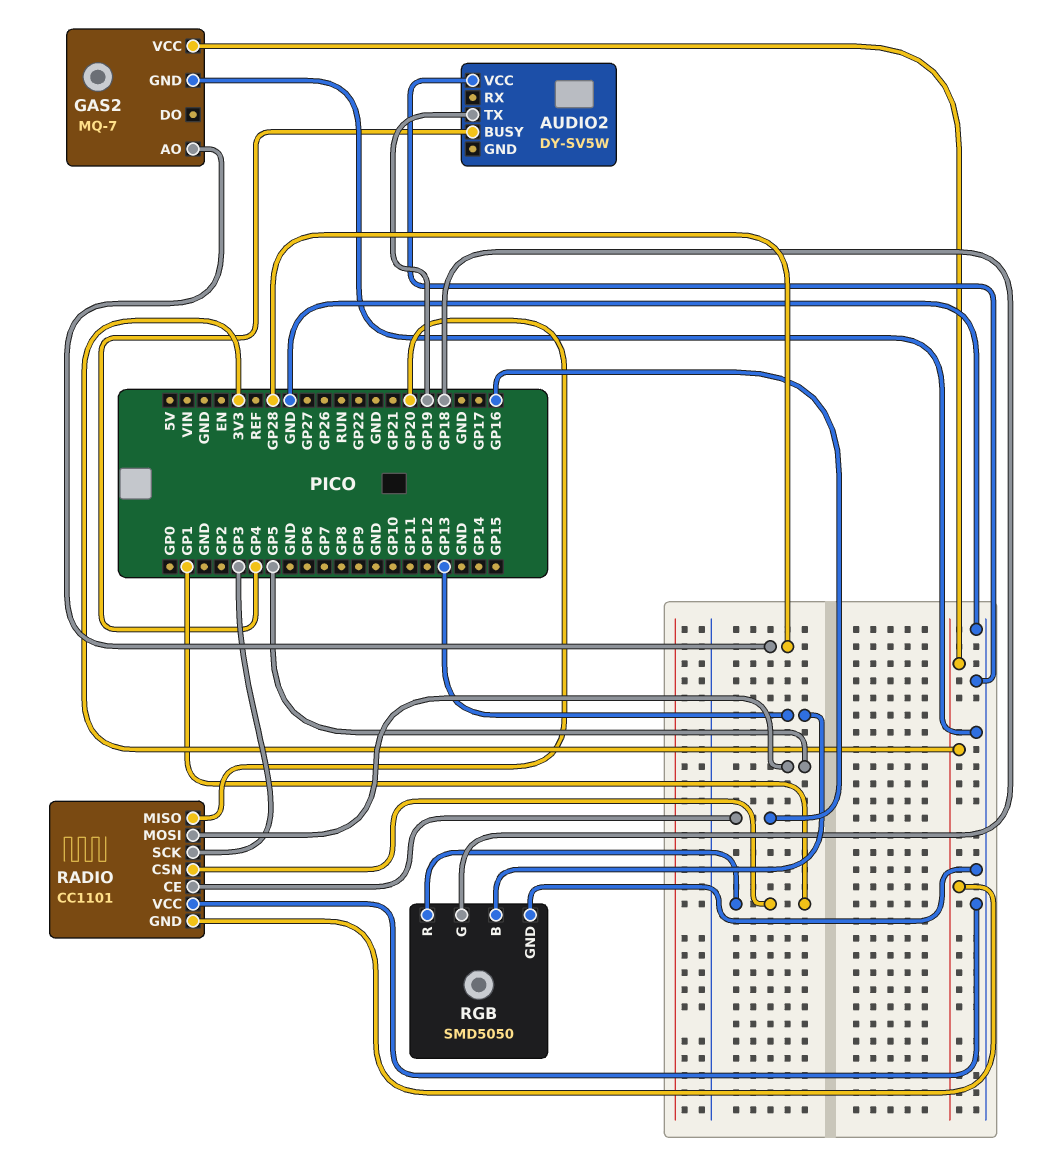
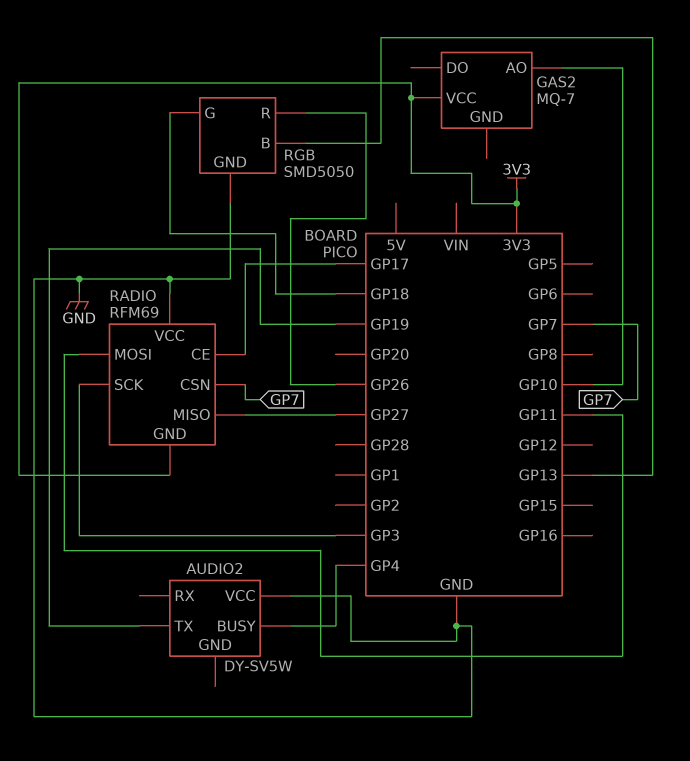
GAS2 pin AO: GP28 -> GP10
GAS2 pin GND: GND -> none
RADIO: CC1101 -> RFM69
RADIO pin CE: GP16 -> GP17
RADIO pin CSN: GP1 -> GP7
RADIO pin MISO: GP20 -> GP27
RADIO pin MOSI: GP5 -> GP11
RGB pin R: GP1 -> GP26

